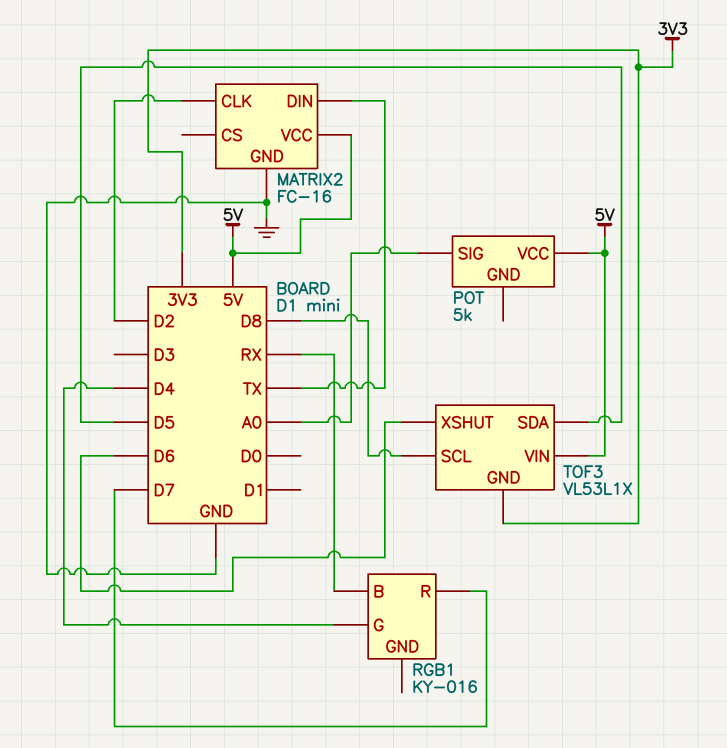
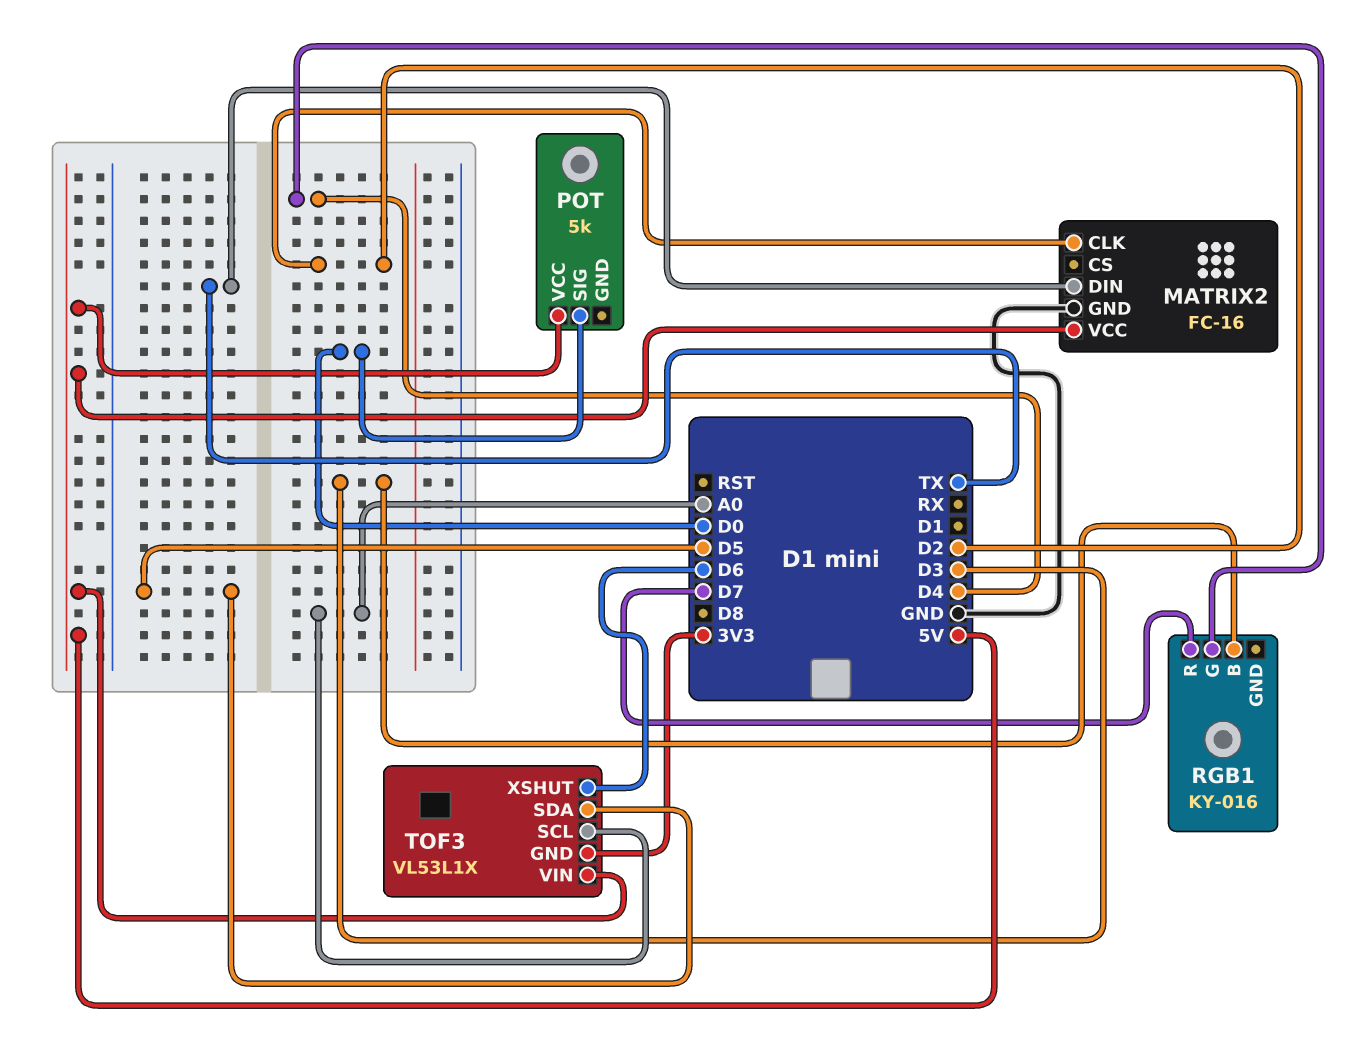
POT pin SIG: A0 -> D0
RGB1 pin B: RX -> D3
TOF3 pin SCL: D8 -> A0

